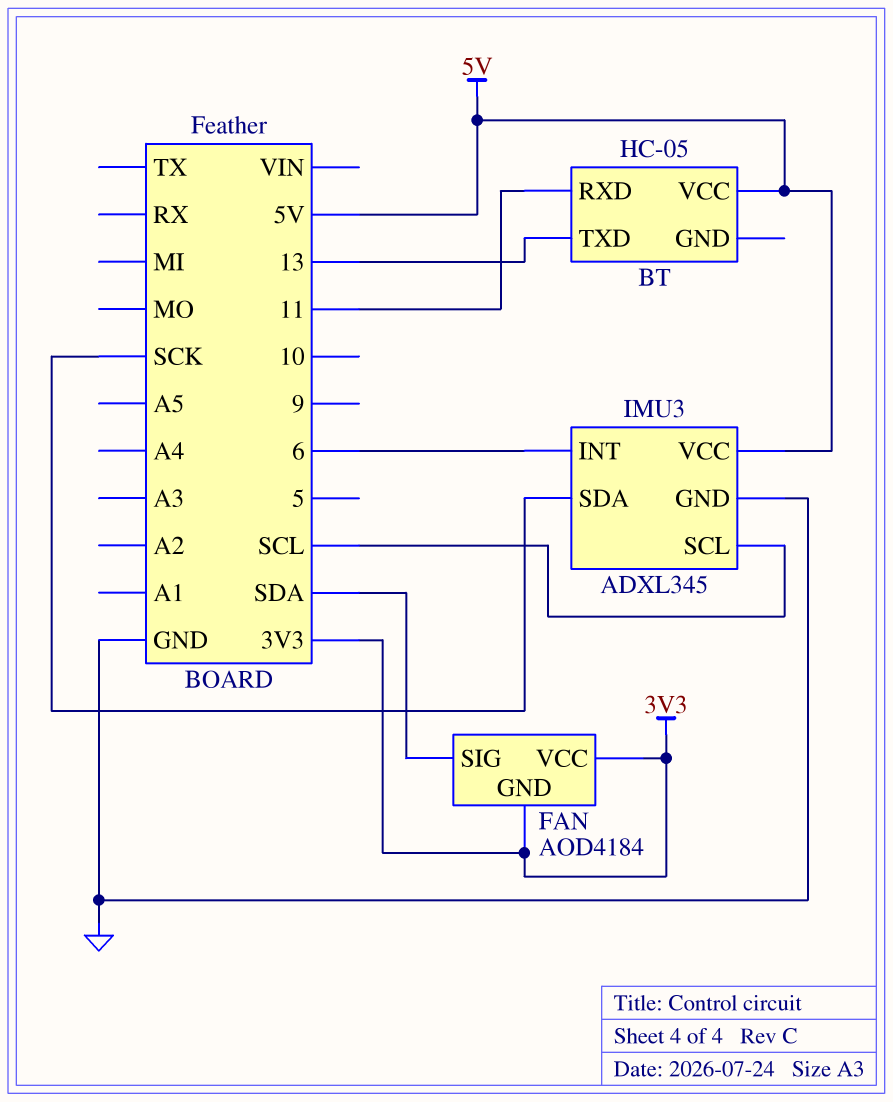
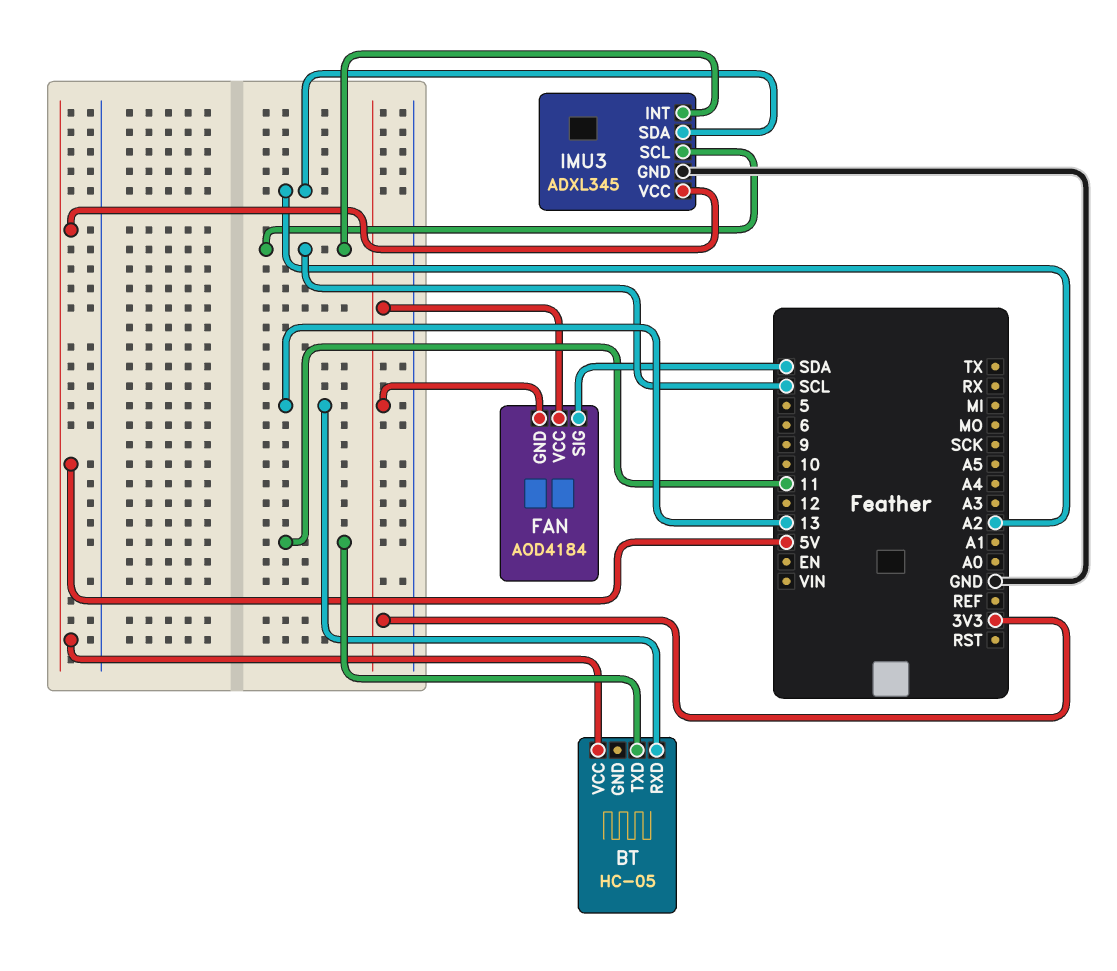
BT pin RXD: 11 -> 13
BT pin TXD: 13 -> 11
IMU3 pin INT: 6 -> SCL
IMU3 pin SDA: SCK -> A2

